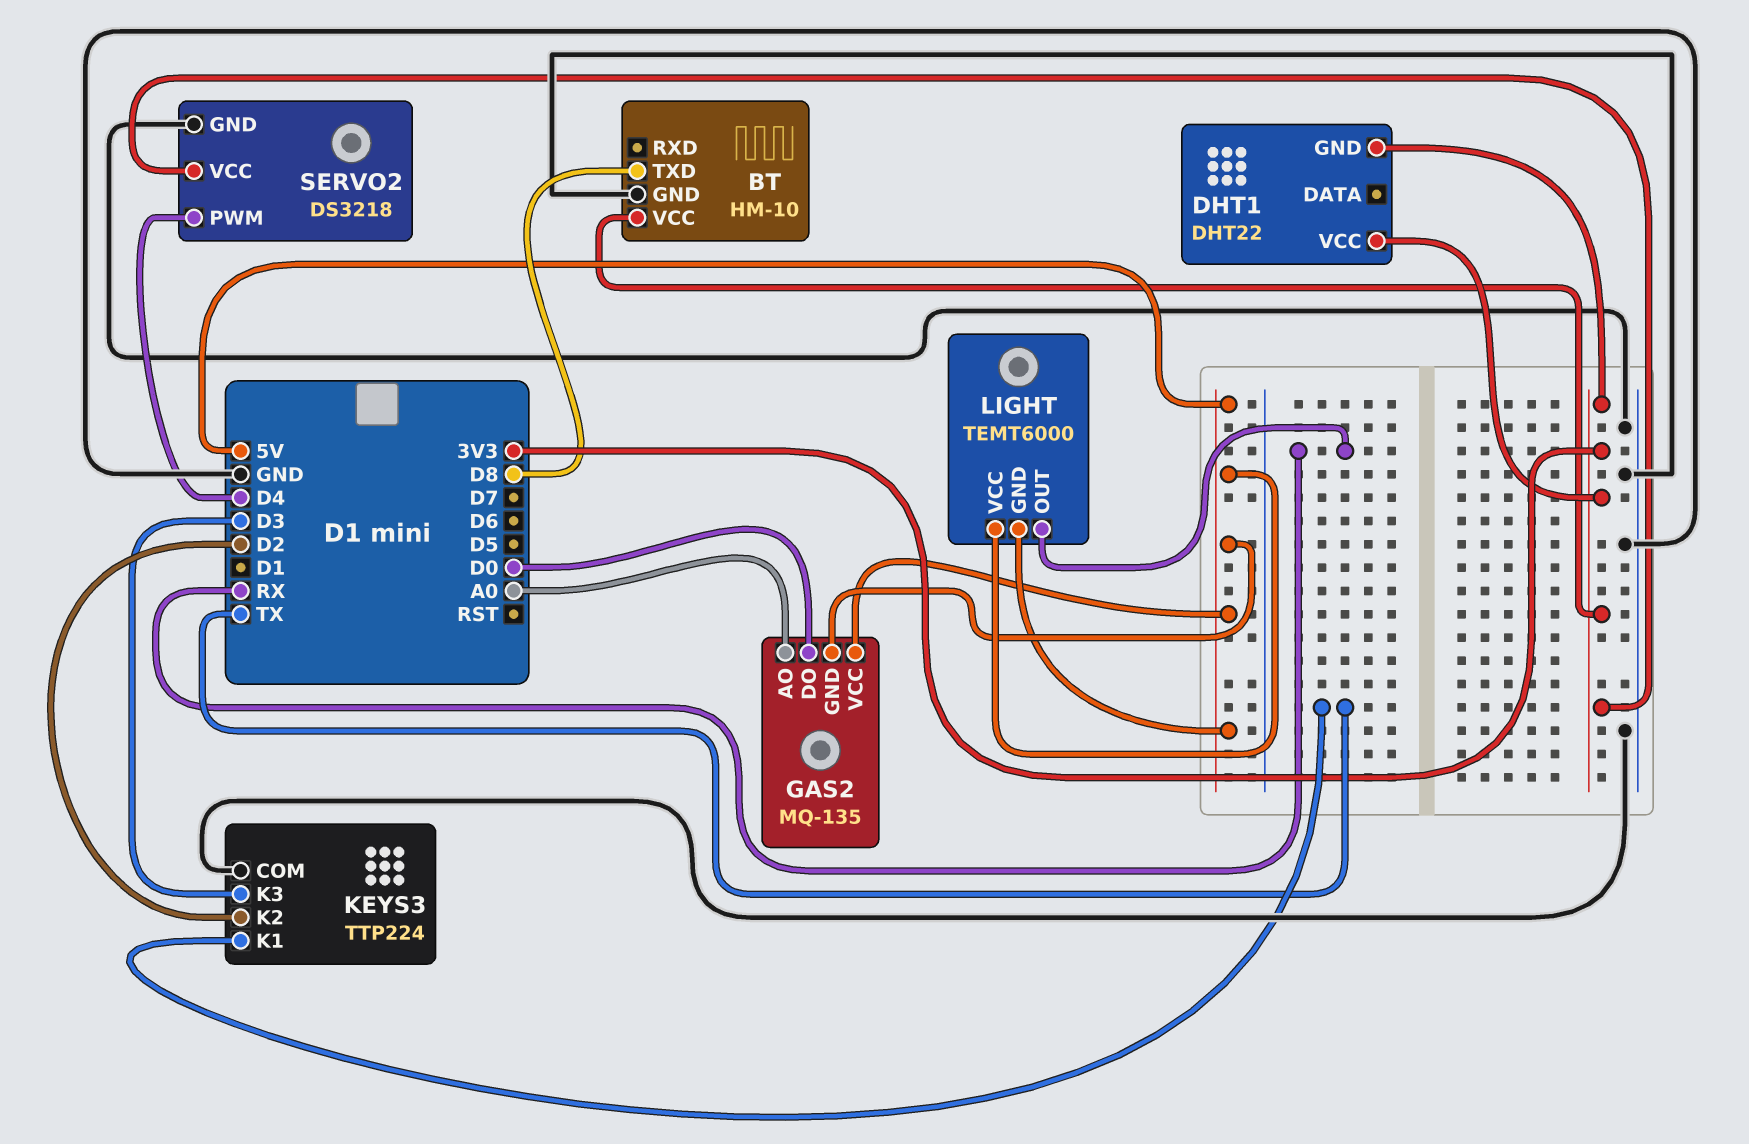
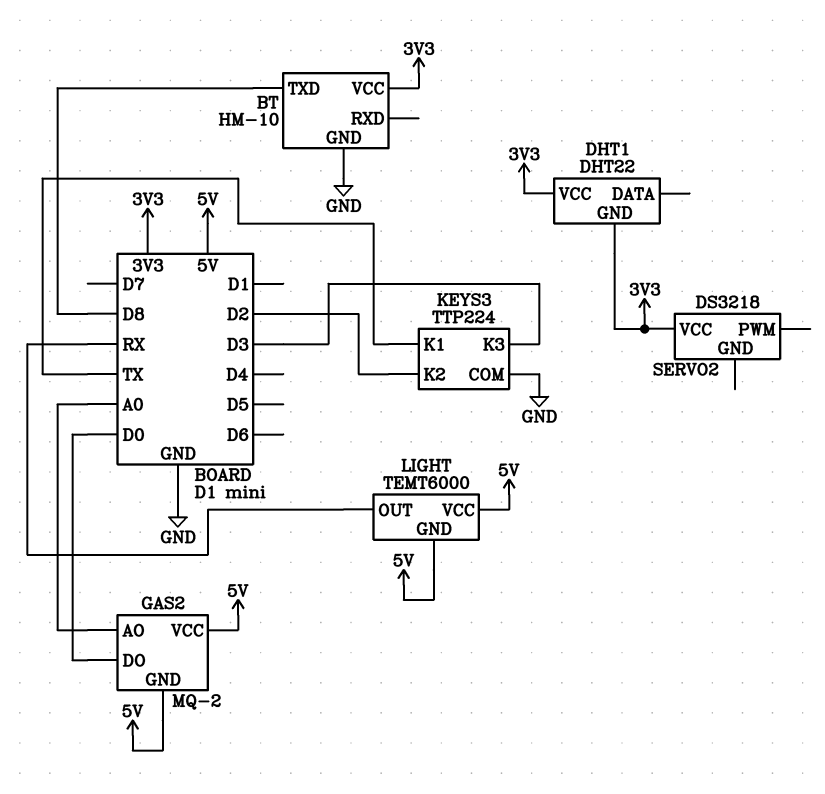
GAS2: MQ-135 -> MQ-2
SERVO2 pin GND: GND -> none
SERVO2 pin PWM: D4 -> none

